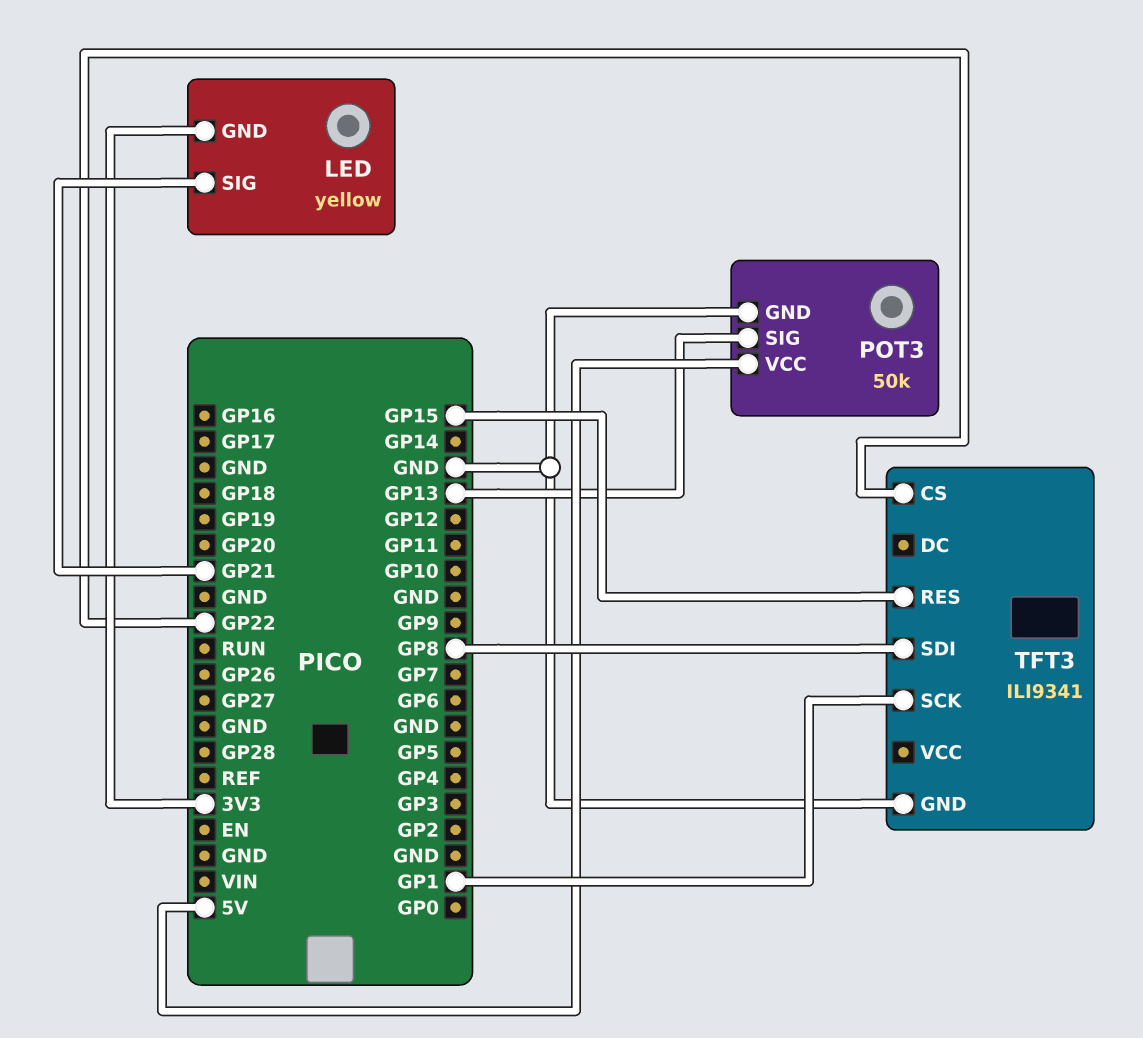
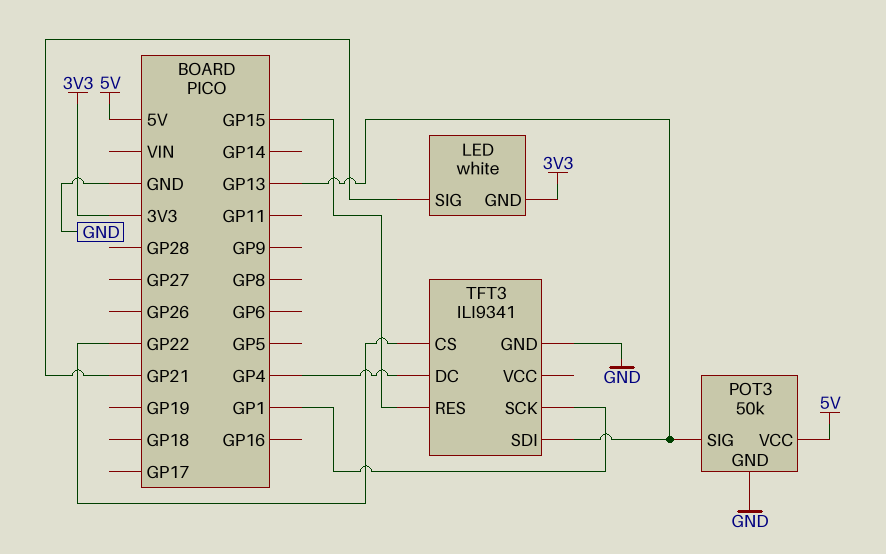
LED: yellow -> white
TFT3 pin DC: none -> GP4
TFT3 pin SDI: GP8 -> GP13

